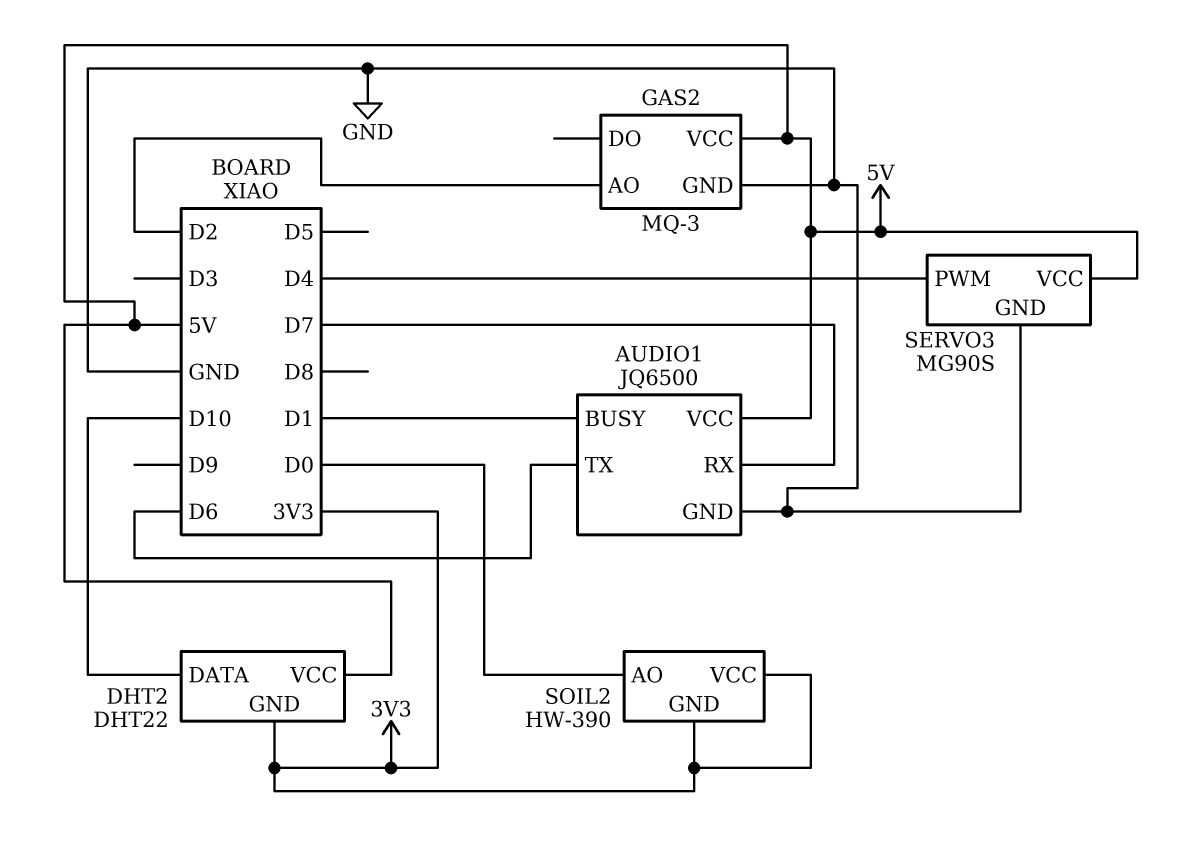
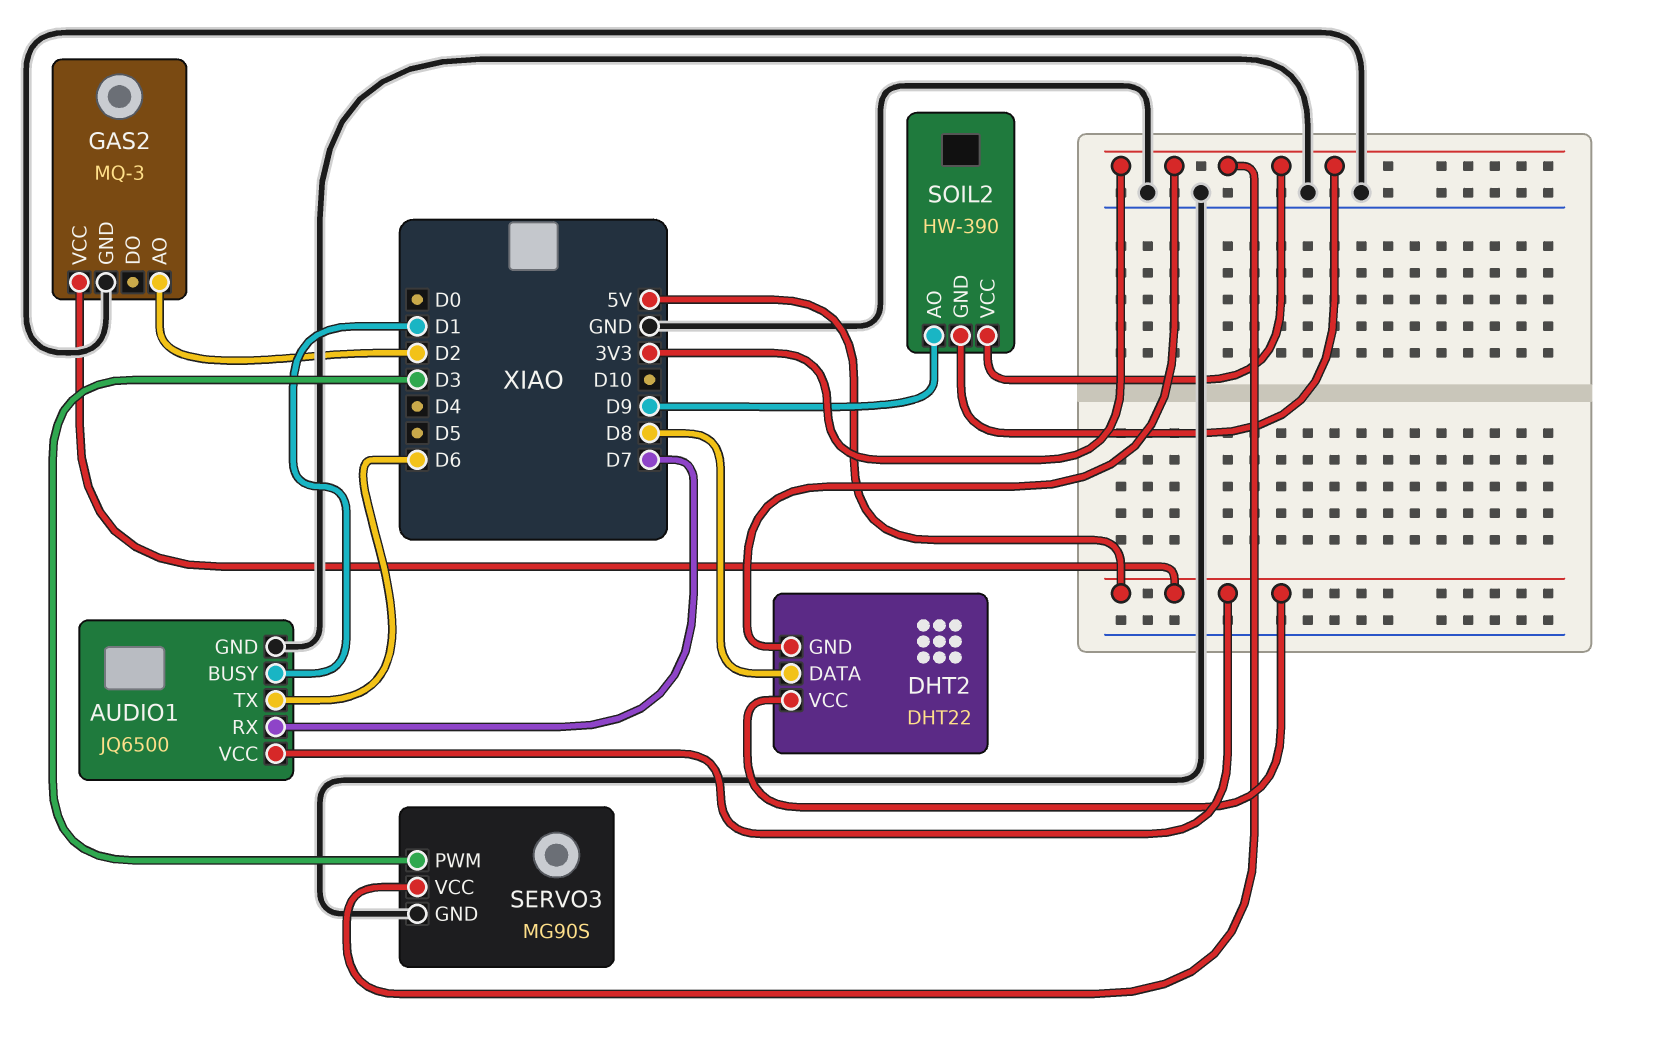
DHT2 pin DATA: D10 -> D8
SERVO3 pin PWM: D4 -> D3
SERVO3 pin VCC: 5V -> 3V3
SOIL2 pin AO: D0 -> D9

